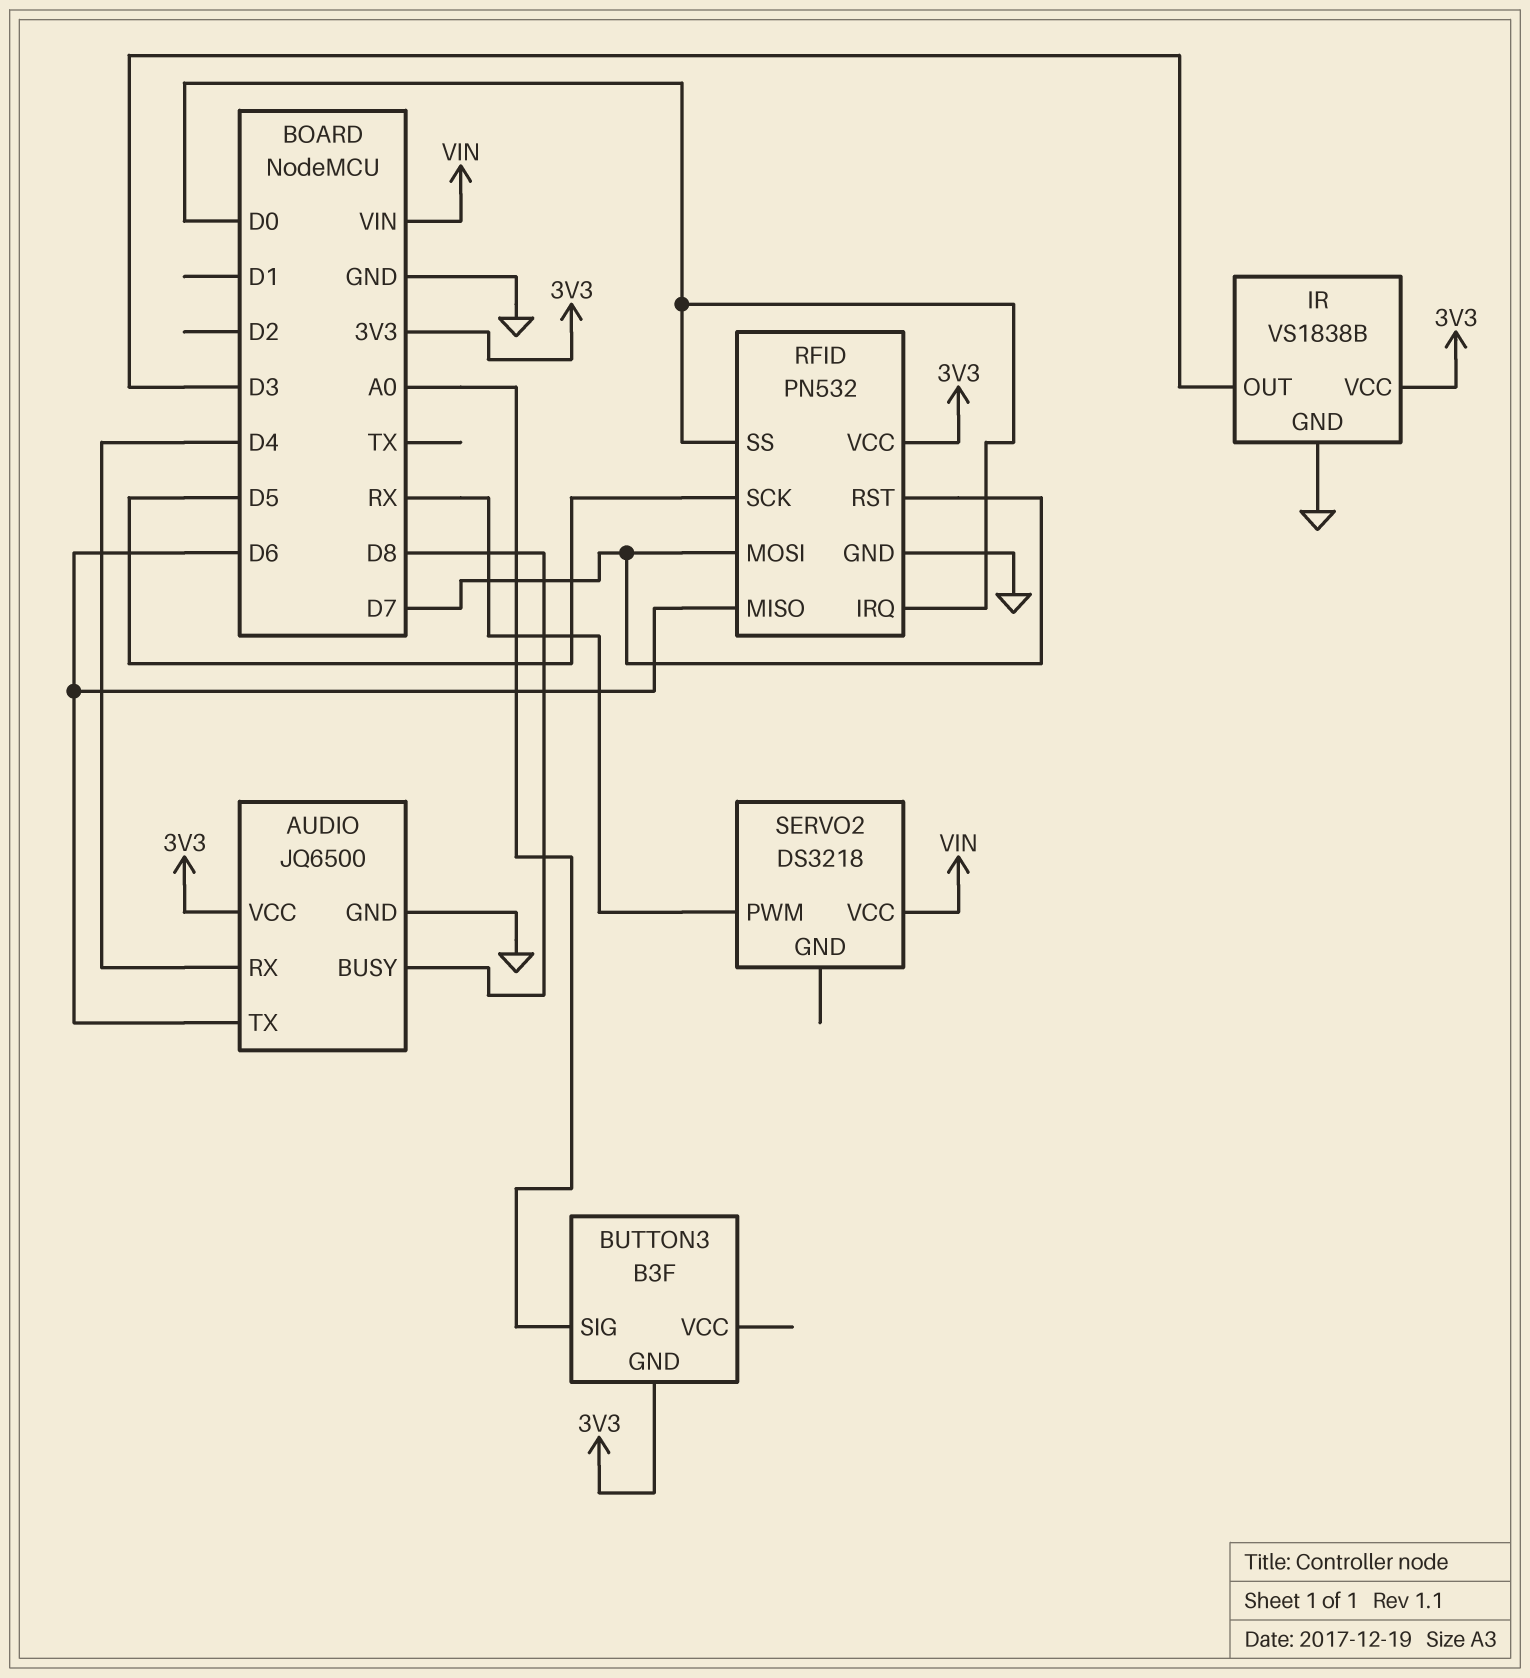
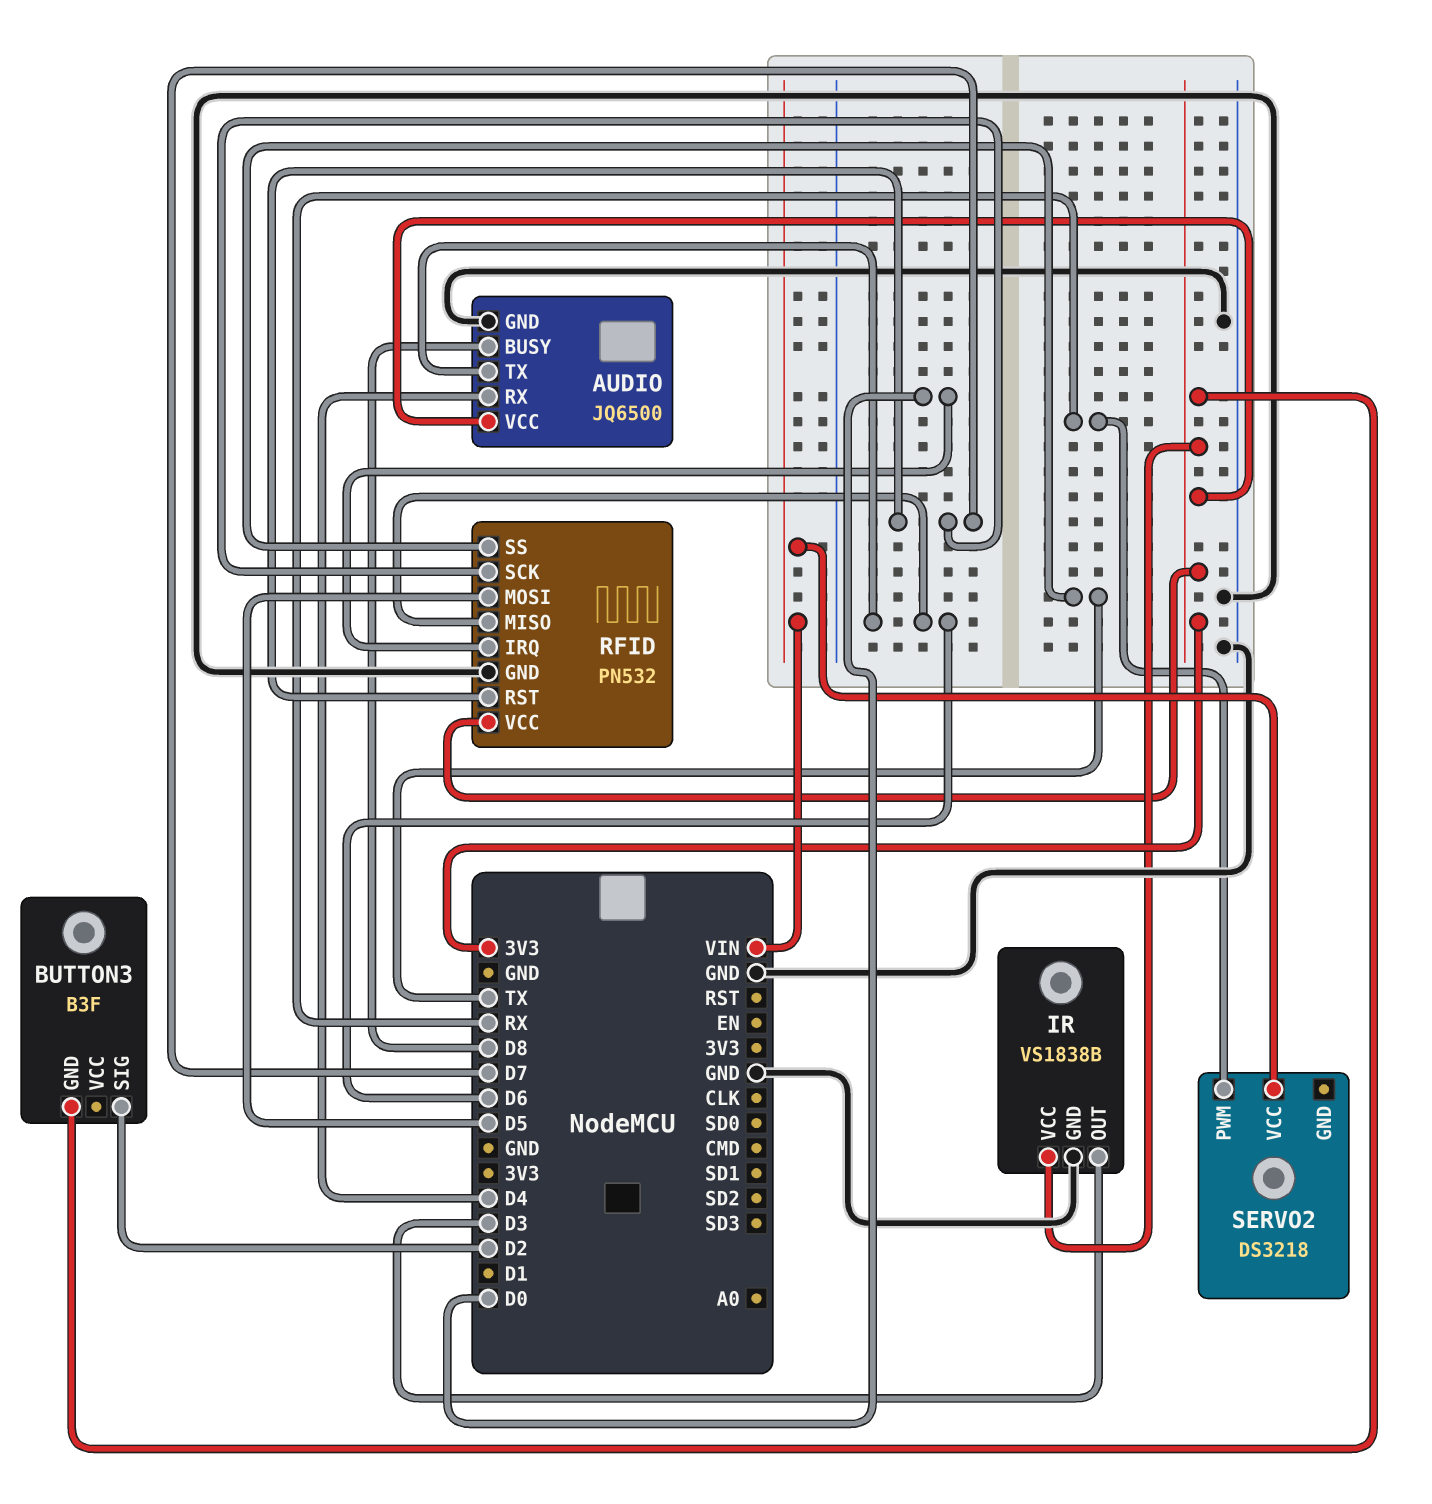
BUTTON3 pin SIG: A0 -> D2
RFID pin MOSI: D7 -> D5
RFID pin SCK: D5 -> D7
RFID pin SS: D0 -> TX

